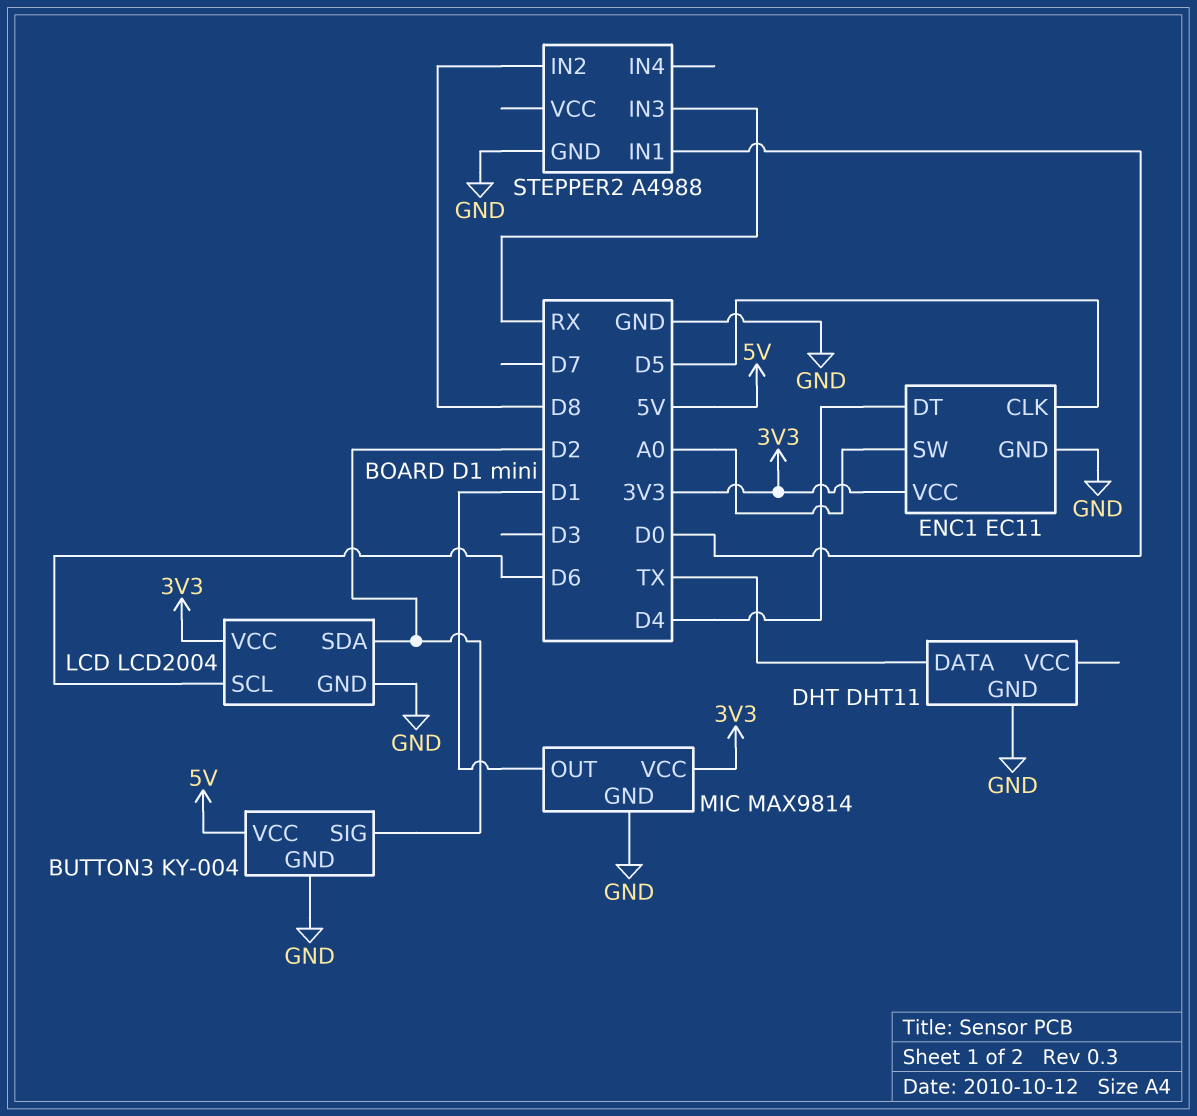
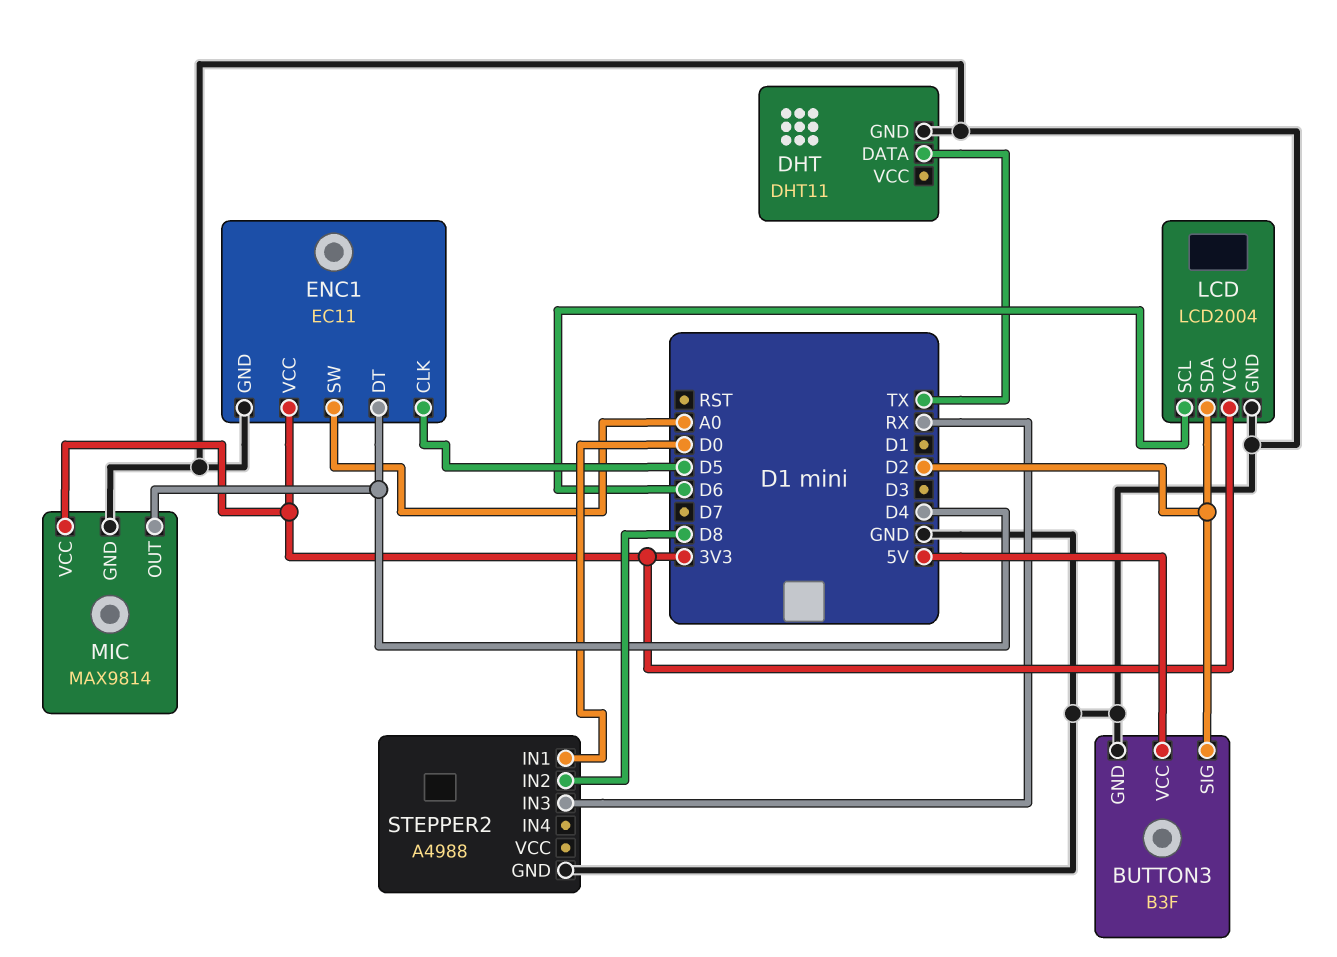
BUTTON3: KY-004 -> B3F
MIC pin OUT: D1 -> D4

